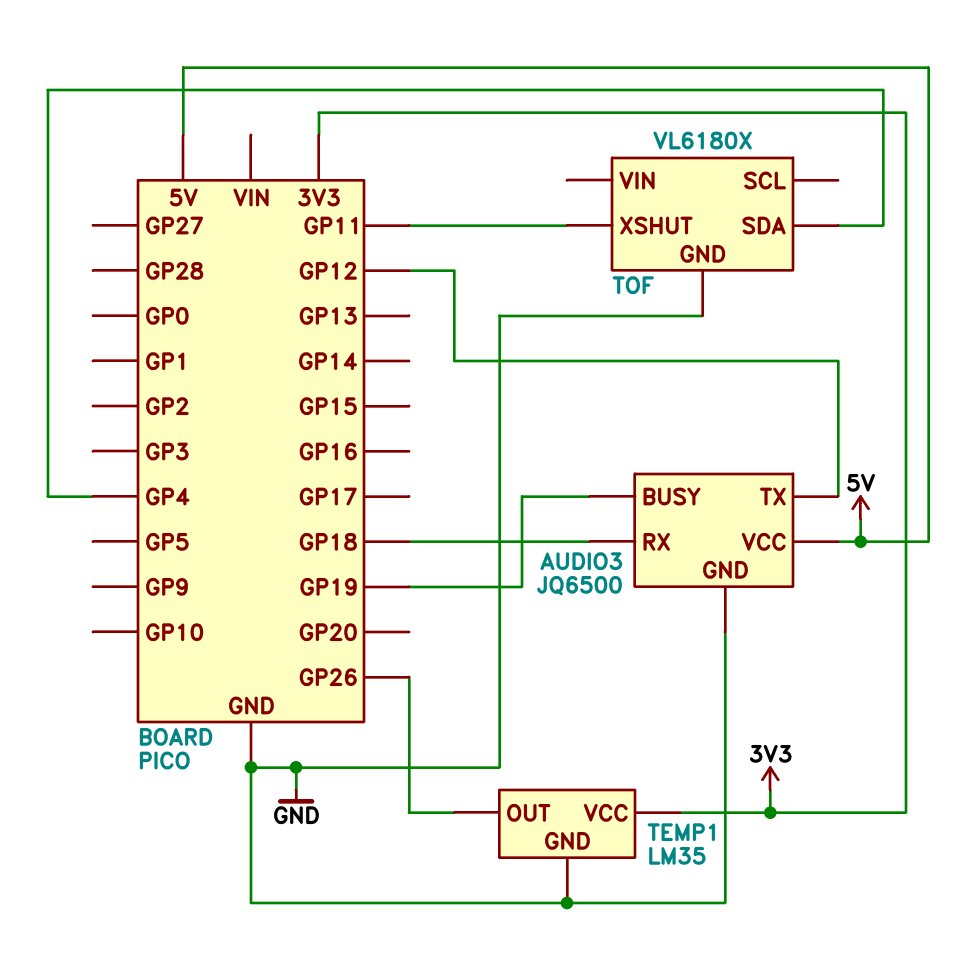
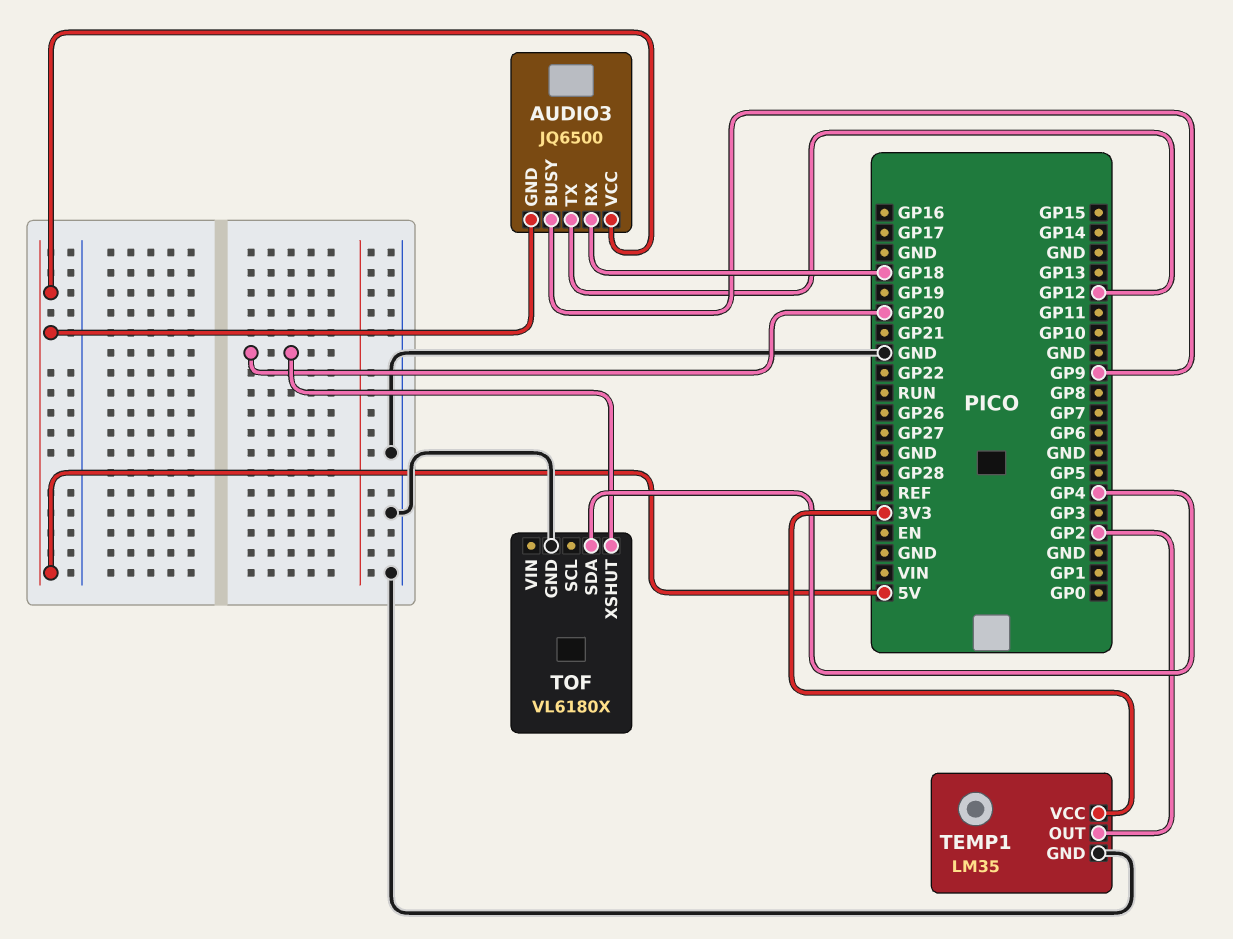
AUDIO3 pin BUSY: GP19 -> GP9
AUDIO3 pin GND: GND -> 5V
TEMP1 pin OUT: GP26 -> GP2
TOF pin XSHUT: GP11 -> GP20

